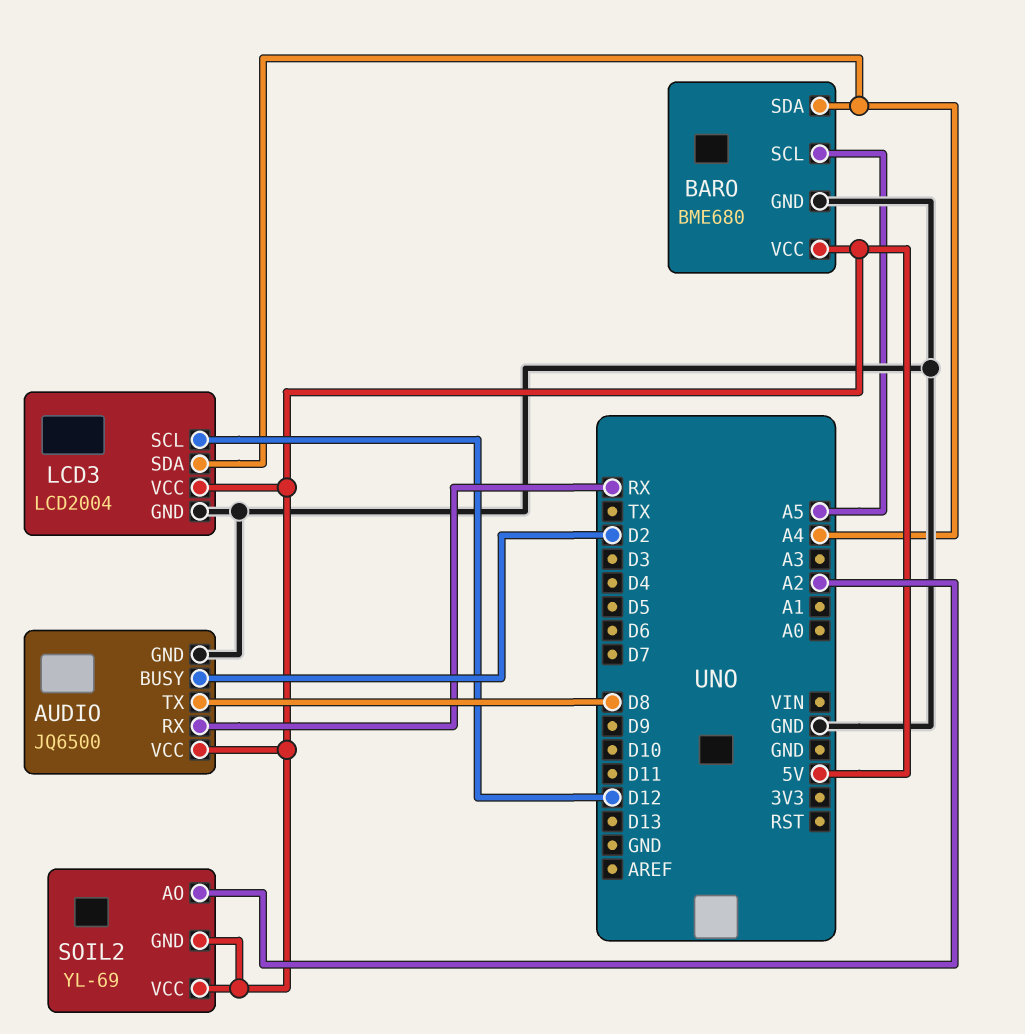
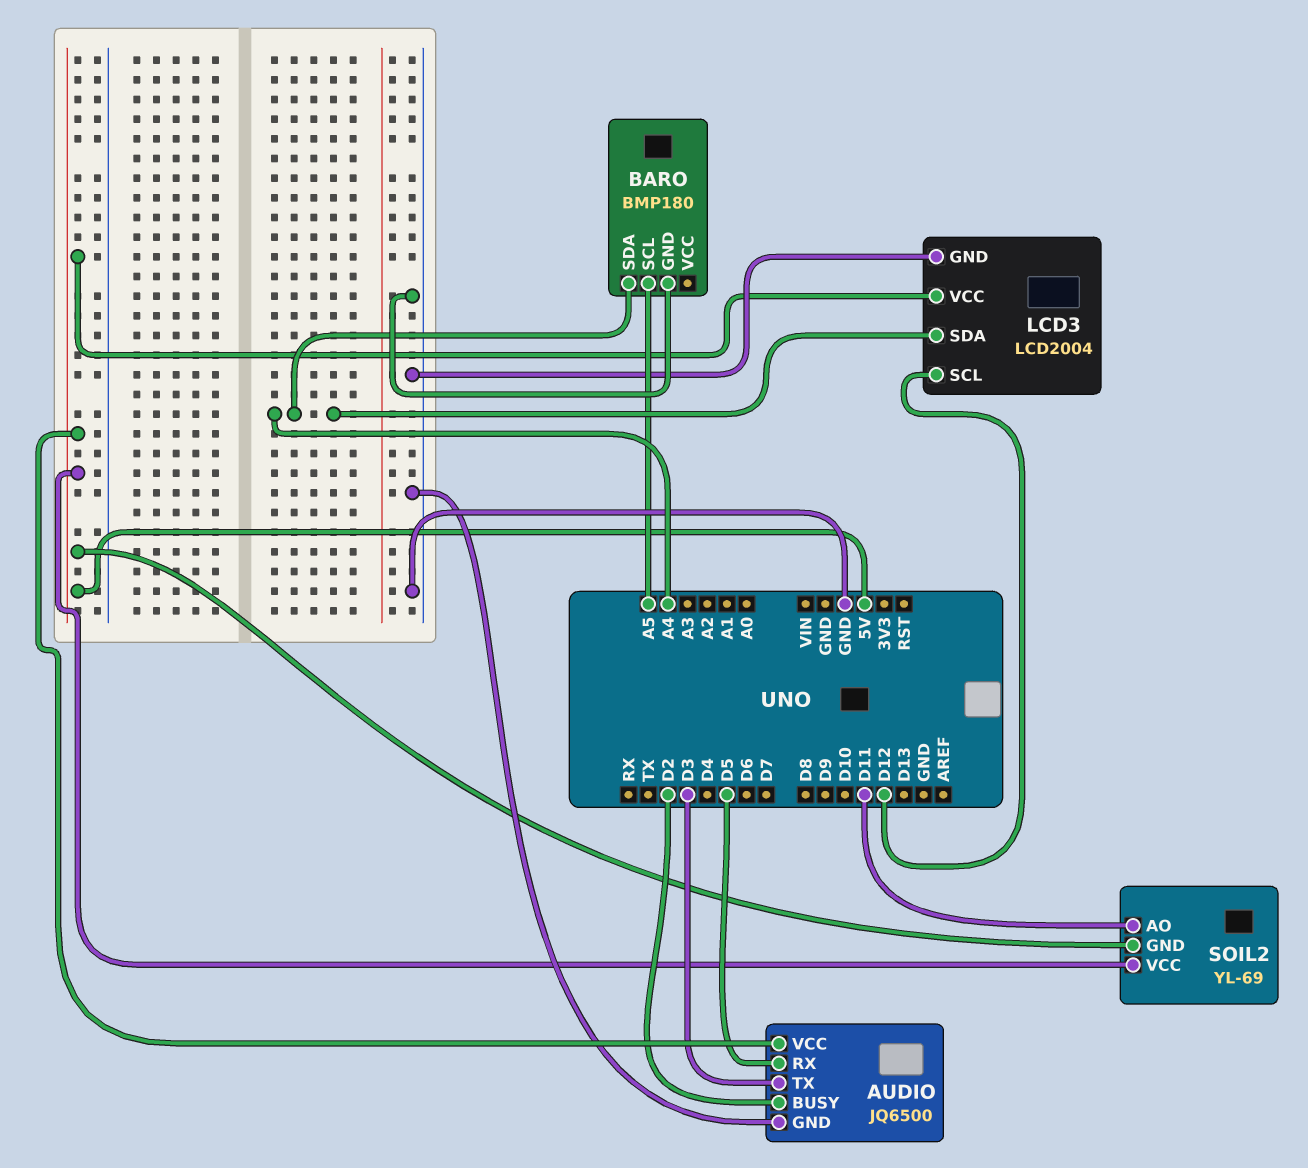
AUDIO pin RX: RX -> D5
AUDIO pin TX: D8 -> D3
BARO: BME680 -> BMP180
BARO pin VCC: 5V -> none
SOIL2 pin AO: A2 -> D11

